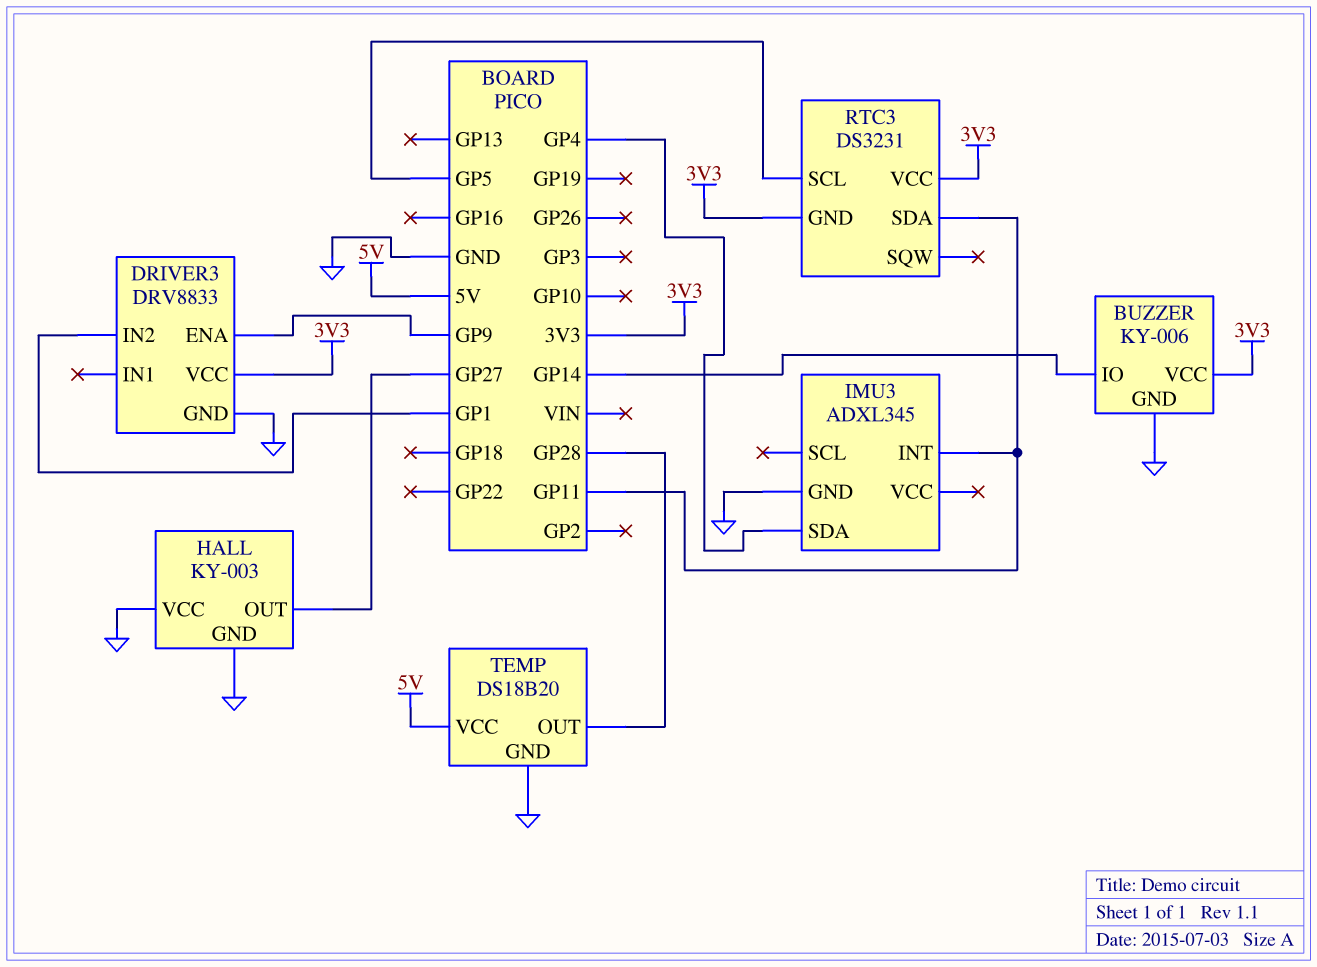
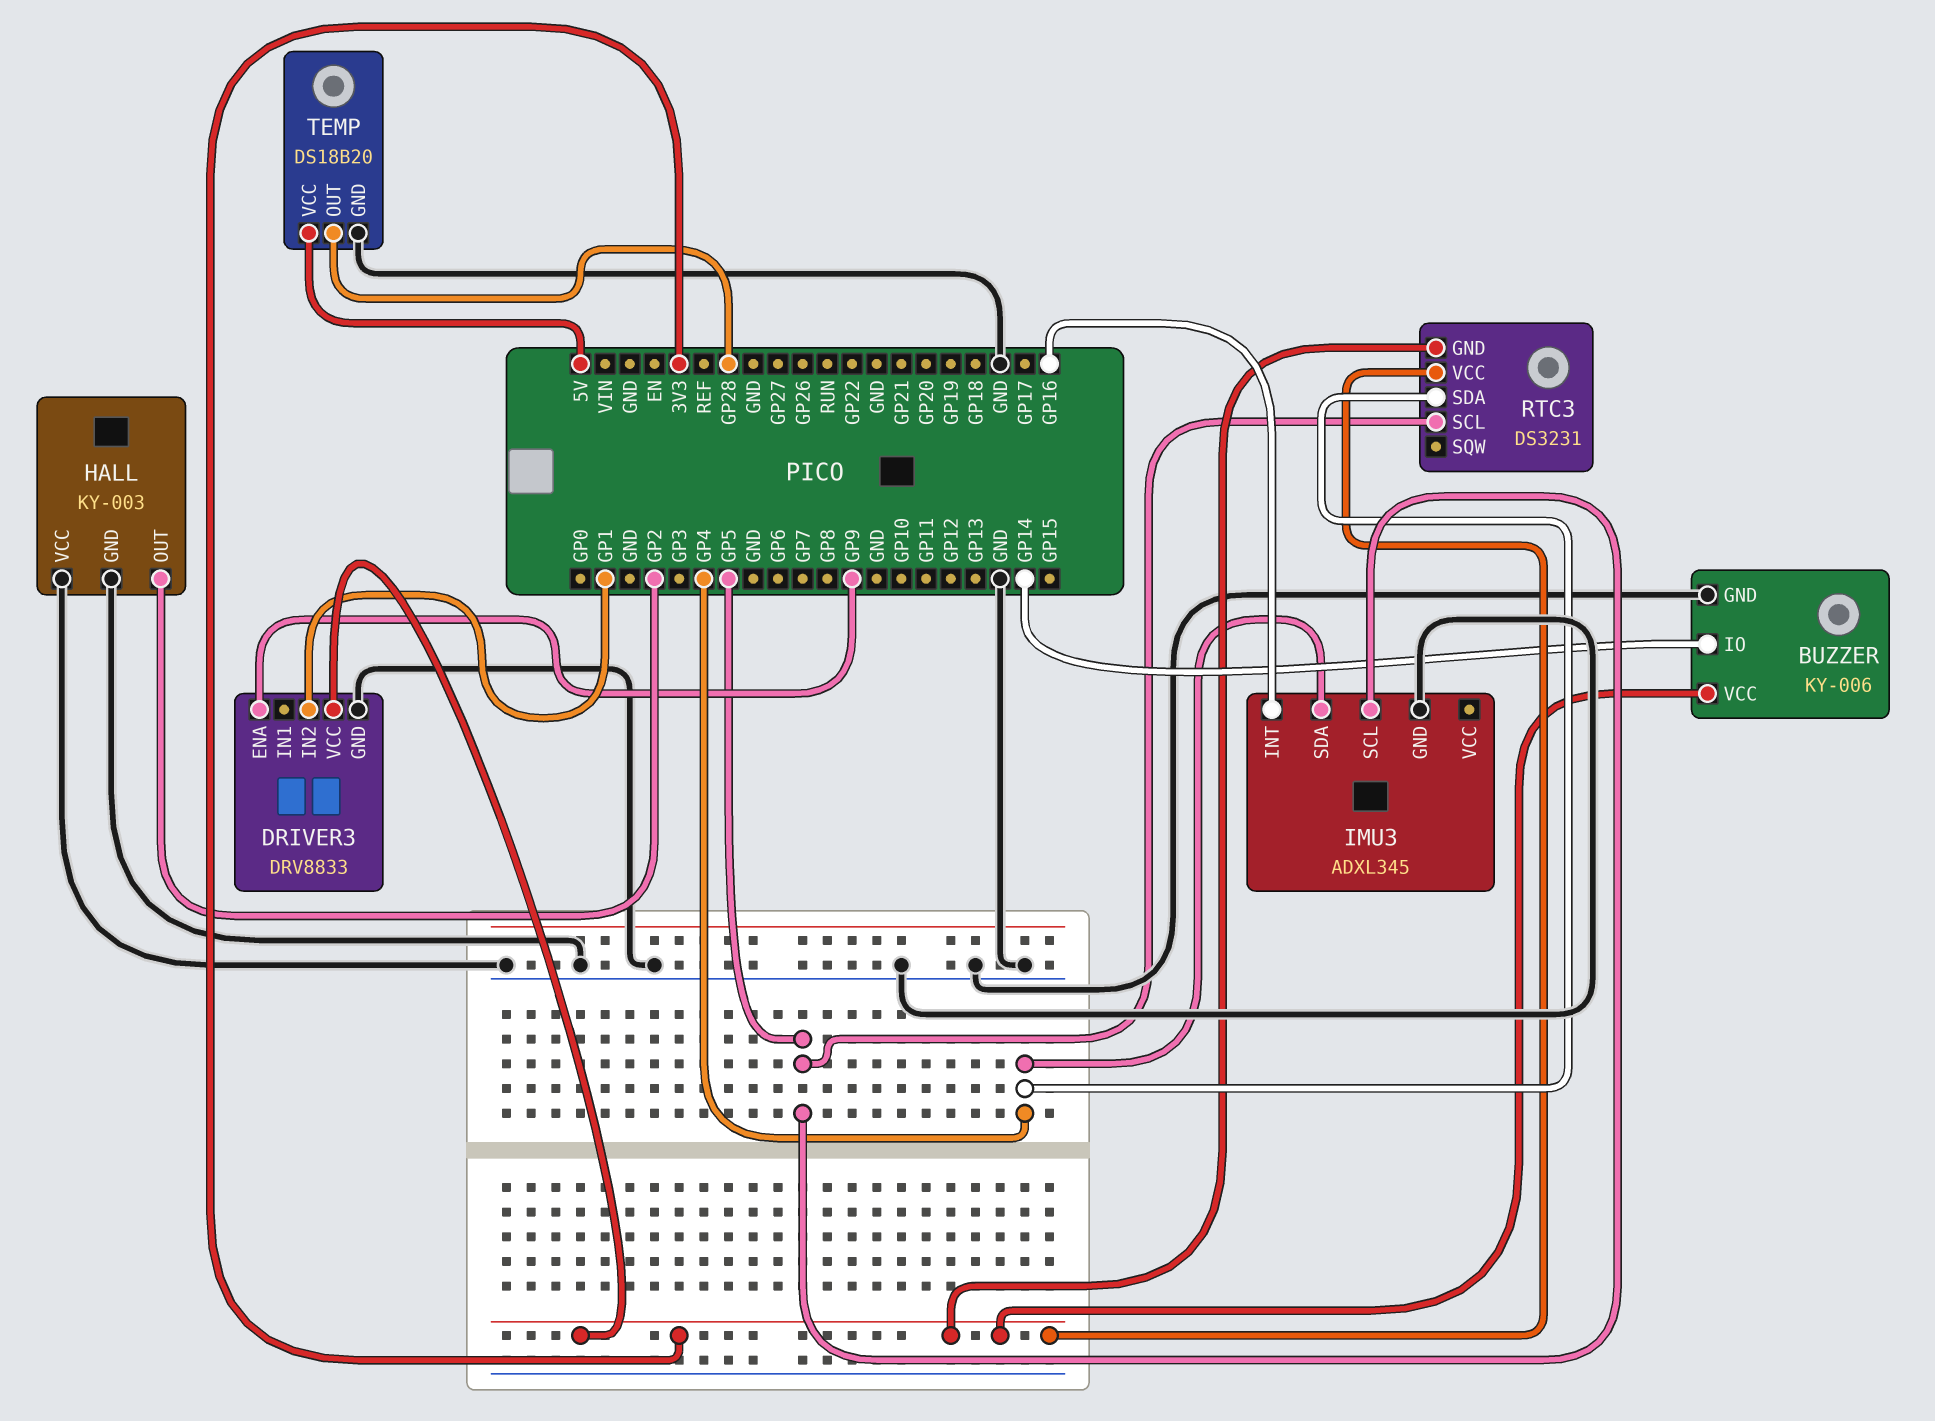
HALL pin OUT: GP27 -> GP2
IMU3 pin INT: GP11 -> GP16
IMU3 pin SCL: none -> GP5
RTC3 pin SDA: GP11 -> GP4

